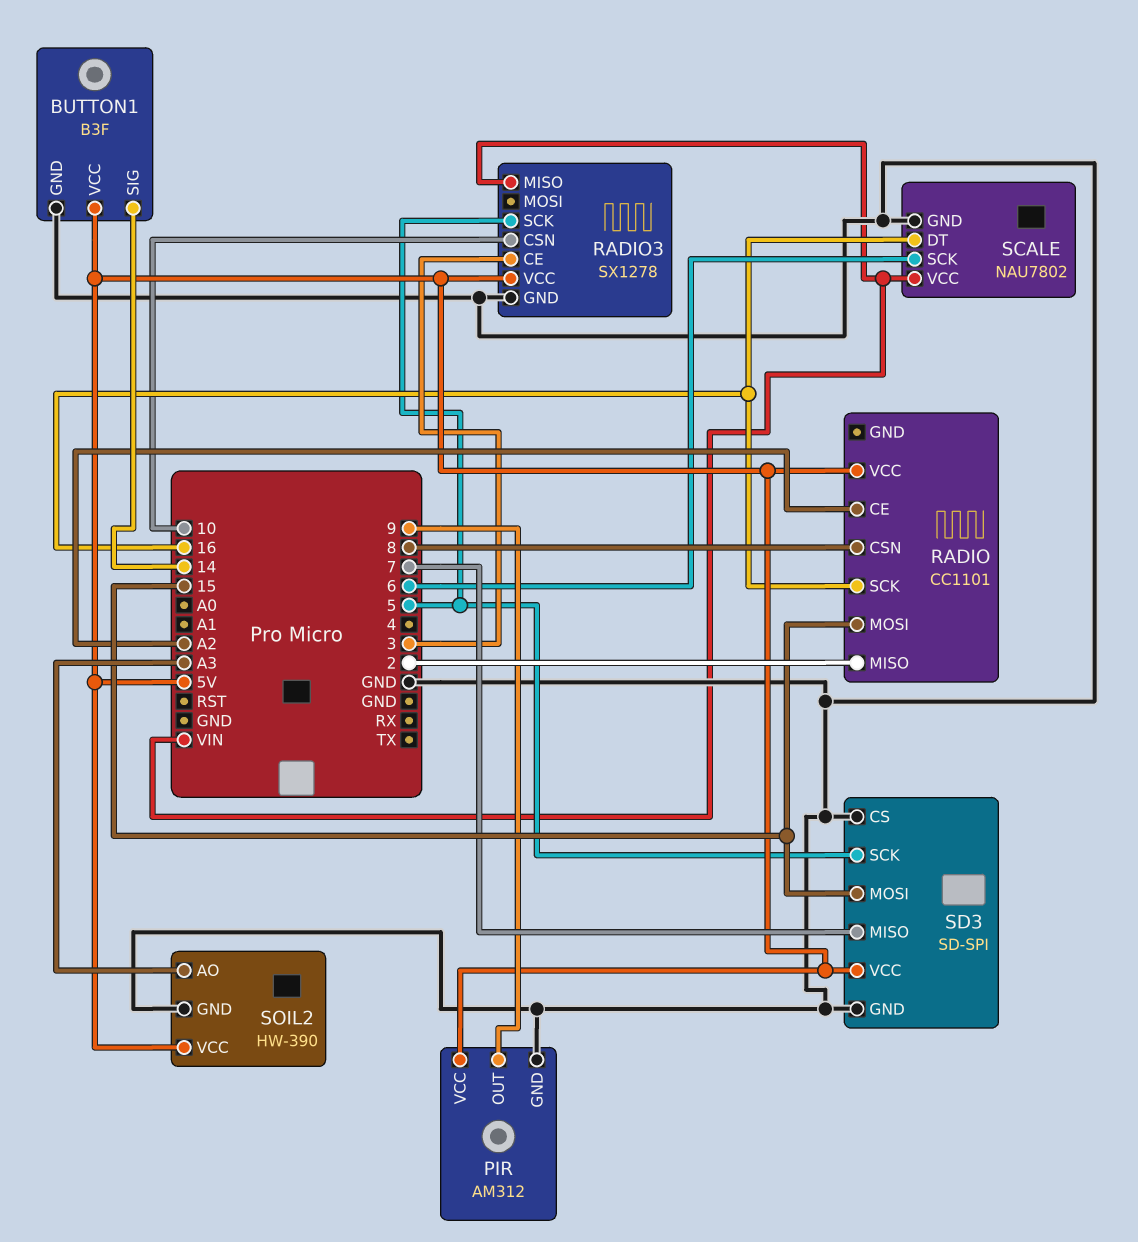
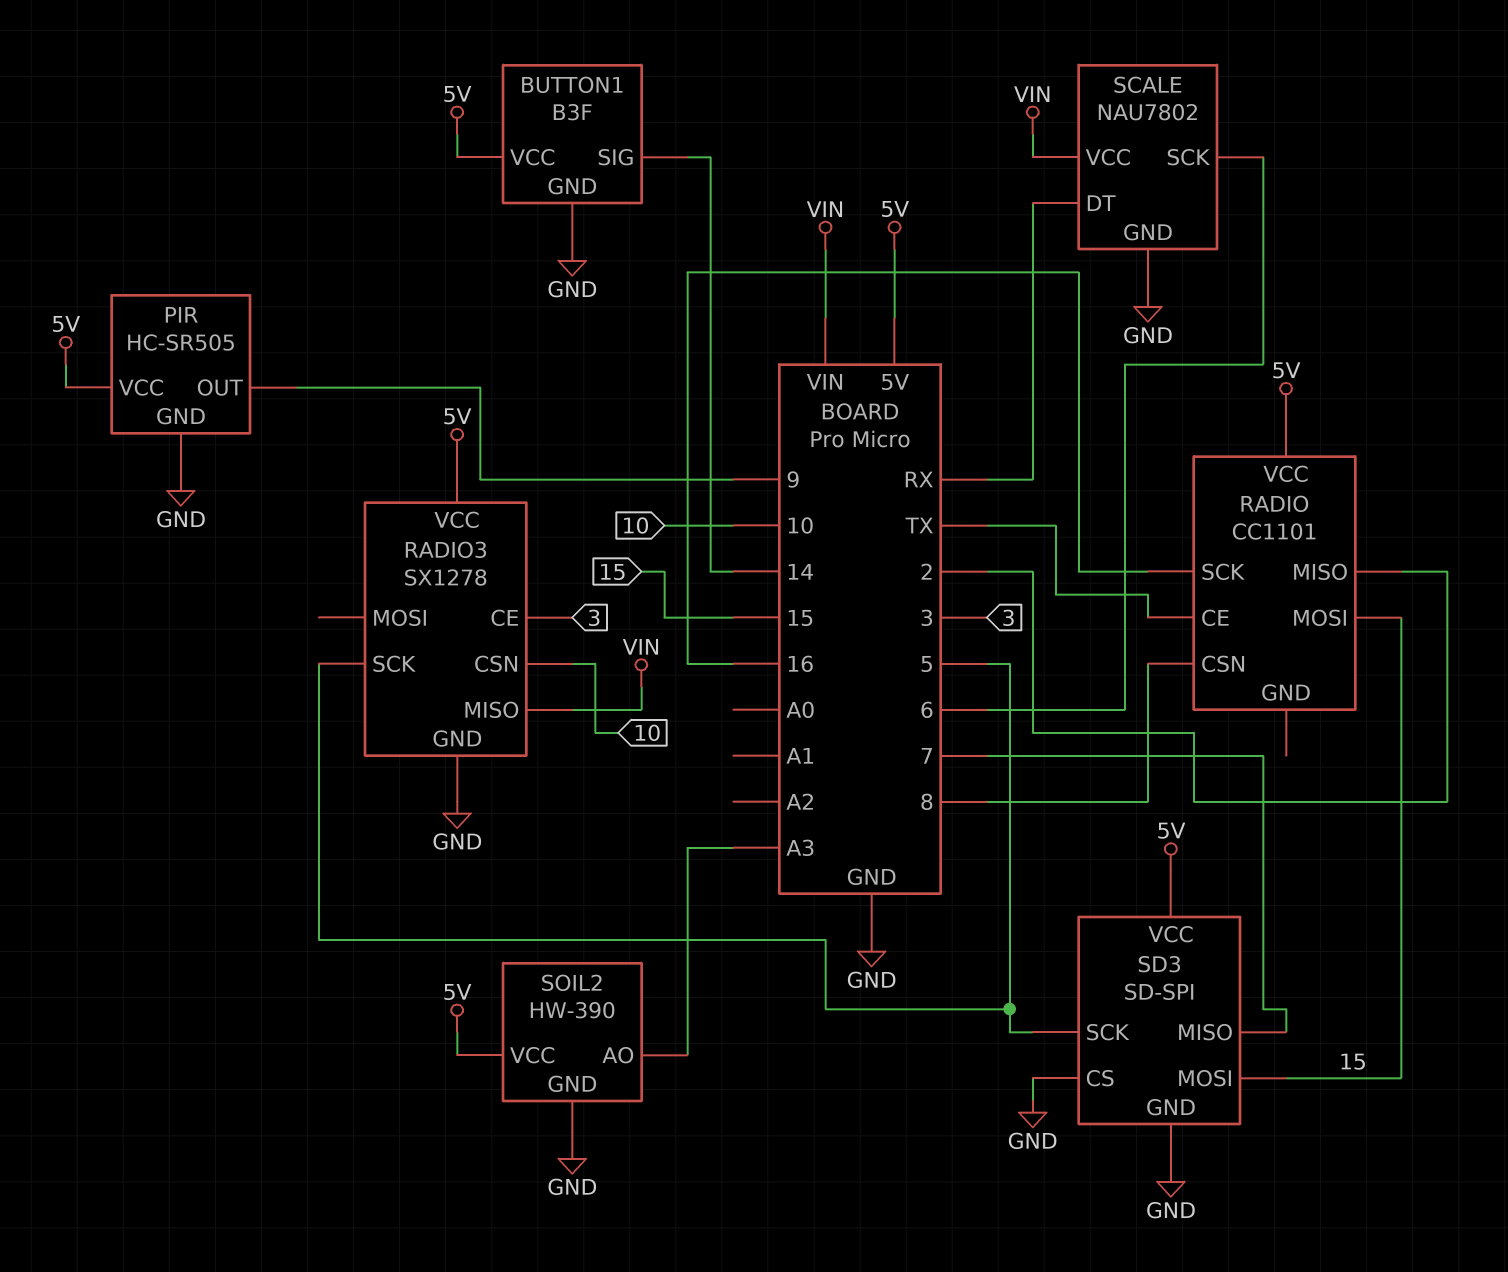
PIR: AM312 -> HC-SR505
RADIO pin CE: A2 -> TX
SCALE pin DT: 16 -> RX

